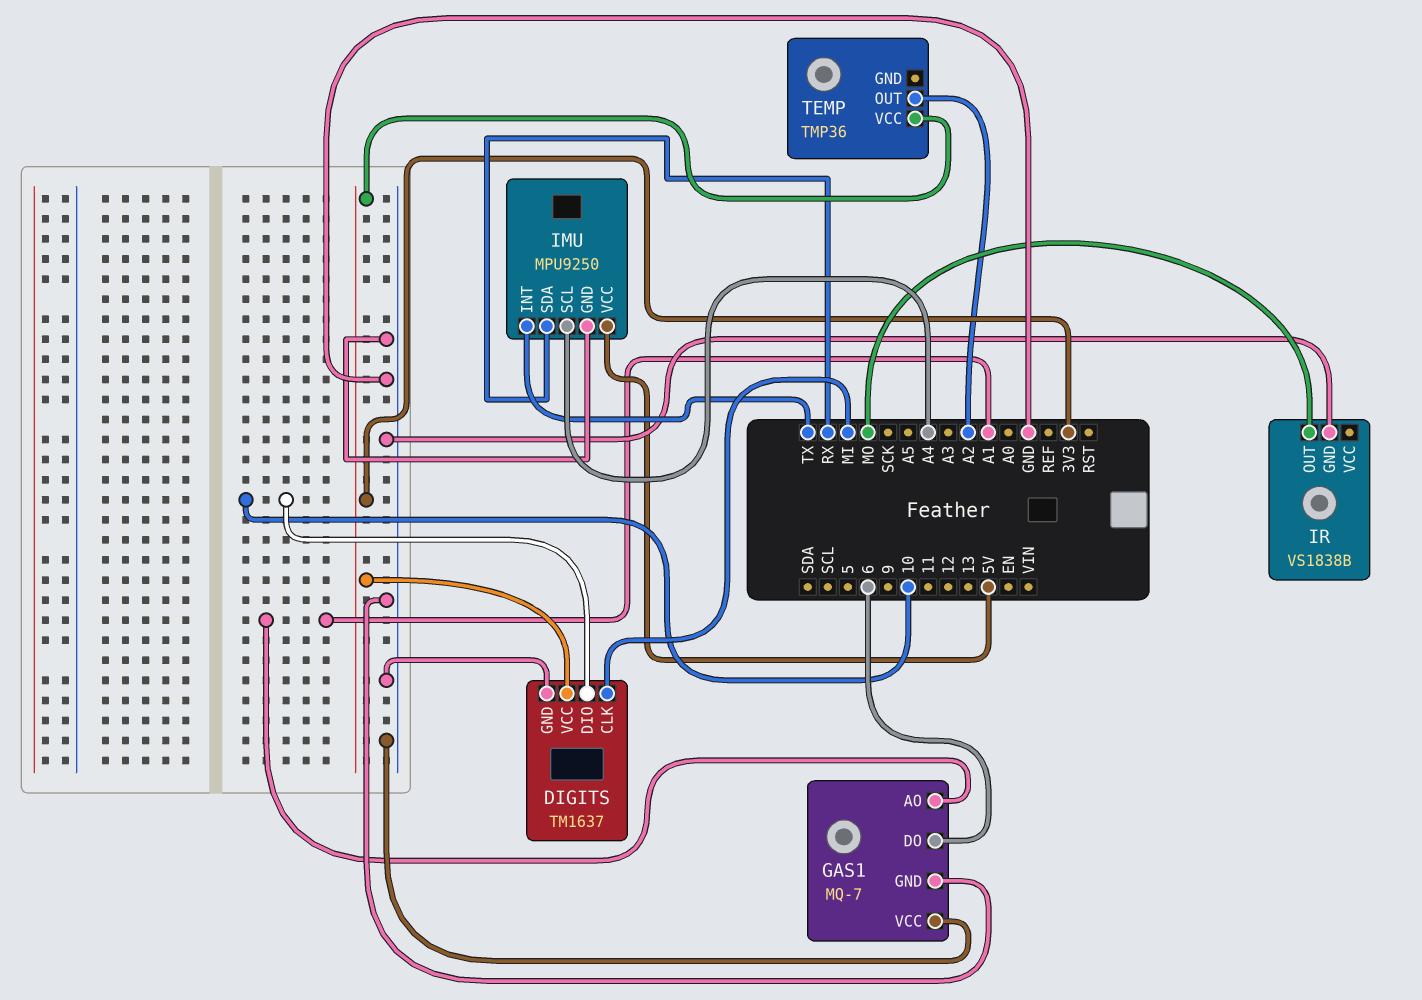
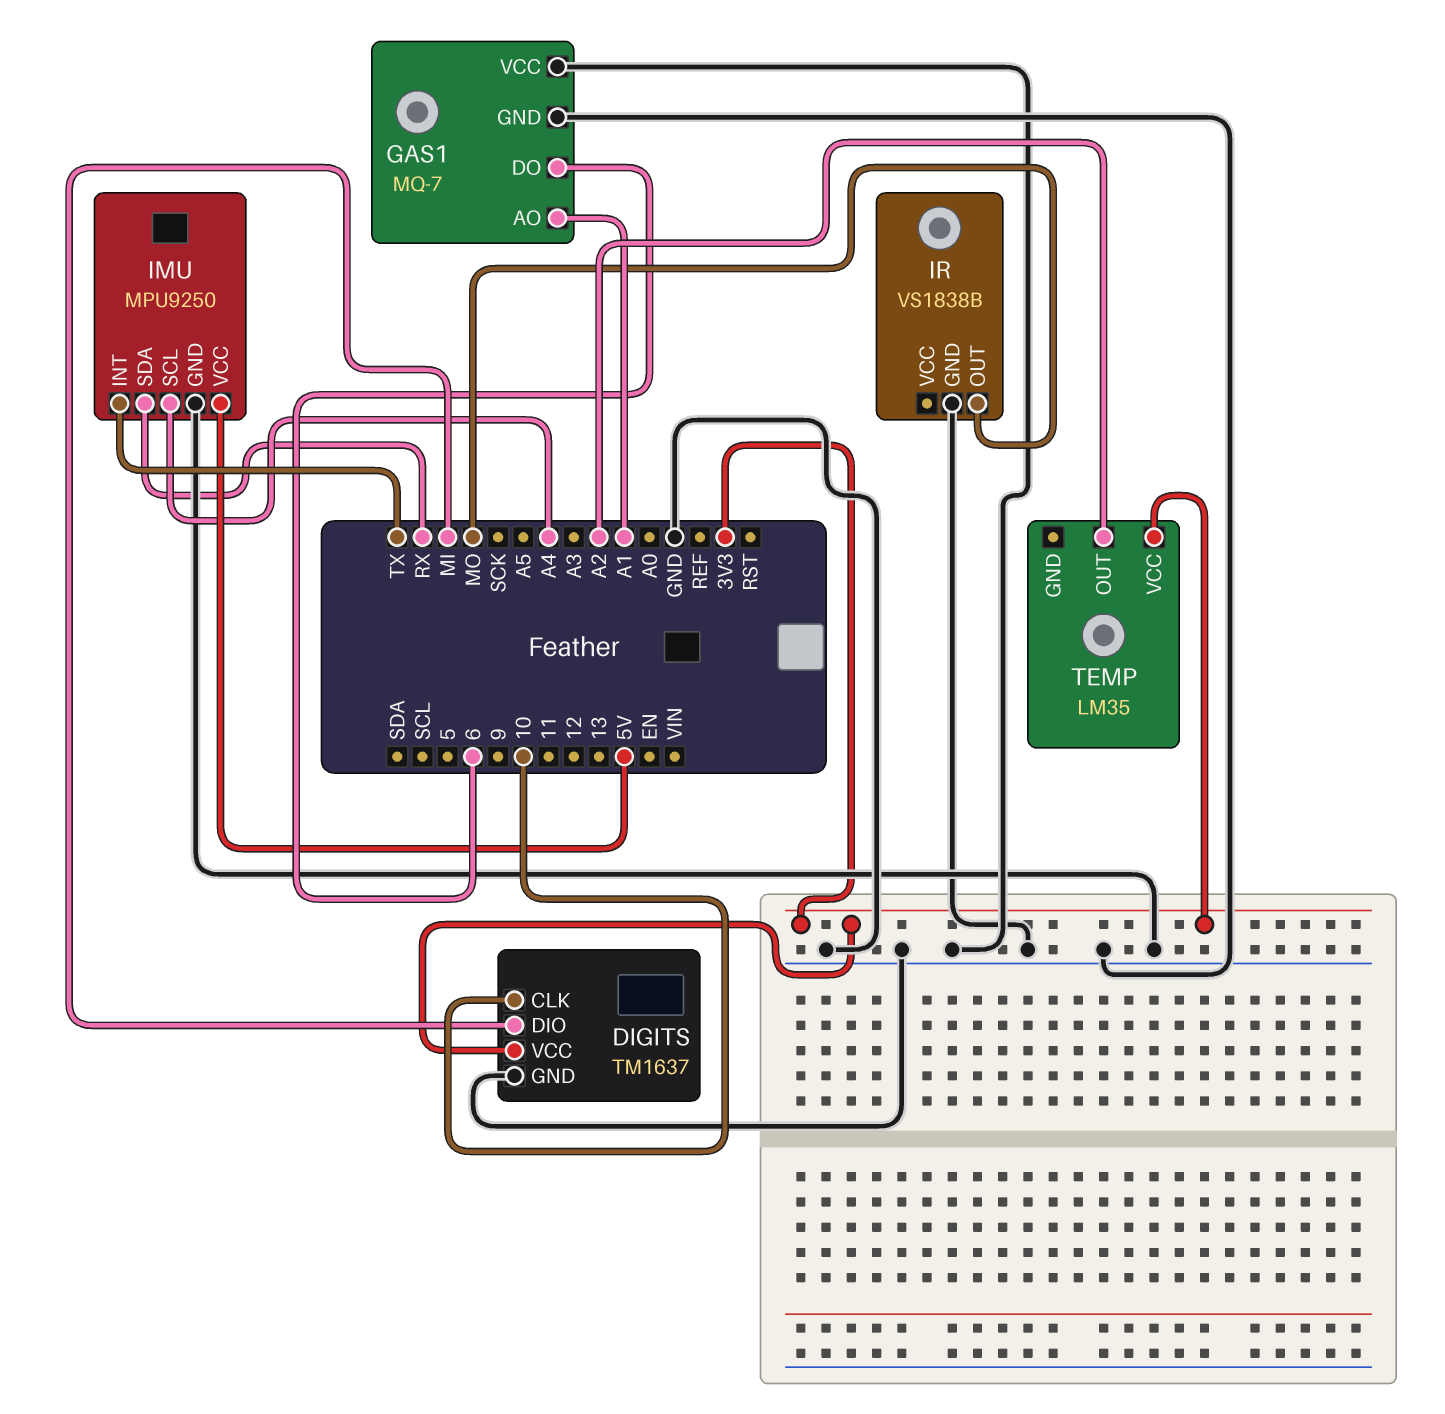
DIGITS pin CLK: MI -> 10
DIGITS pin DIO: 10 -> MI
TEMP: TMP36 -> LM35

